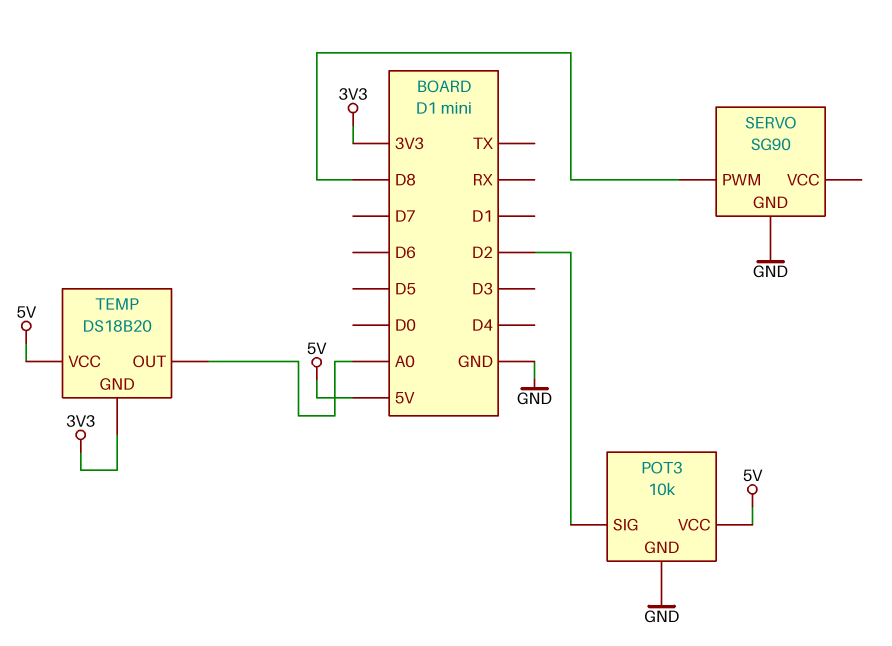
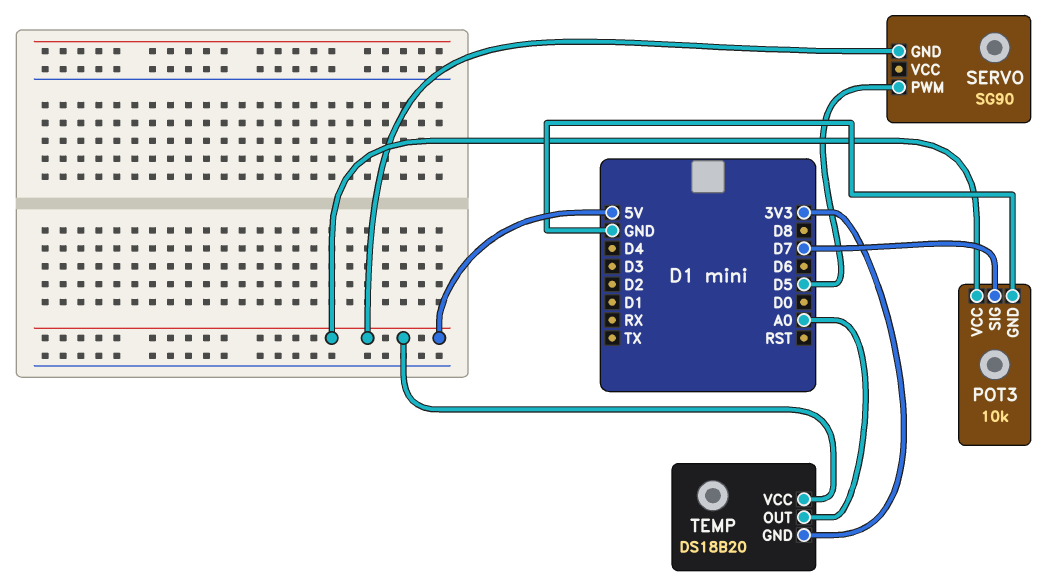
POT3 pin SIG: D2 -> D7
SERVO pin GND: GND -> 5V
SERVO pin PWM: D8 -> D5

